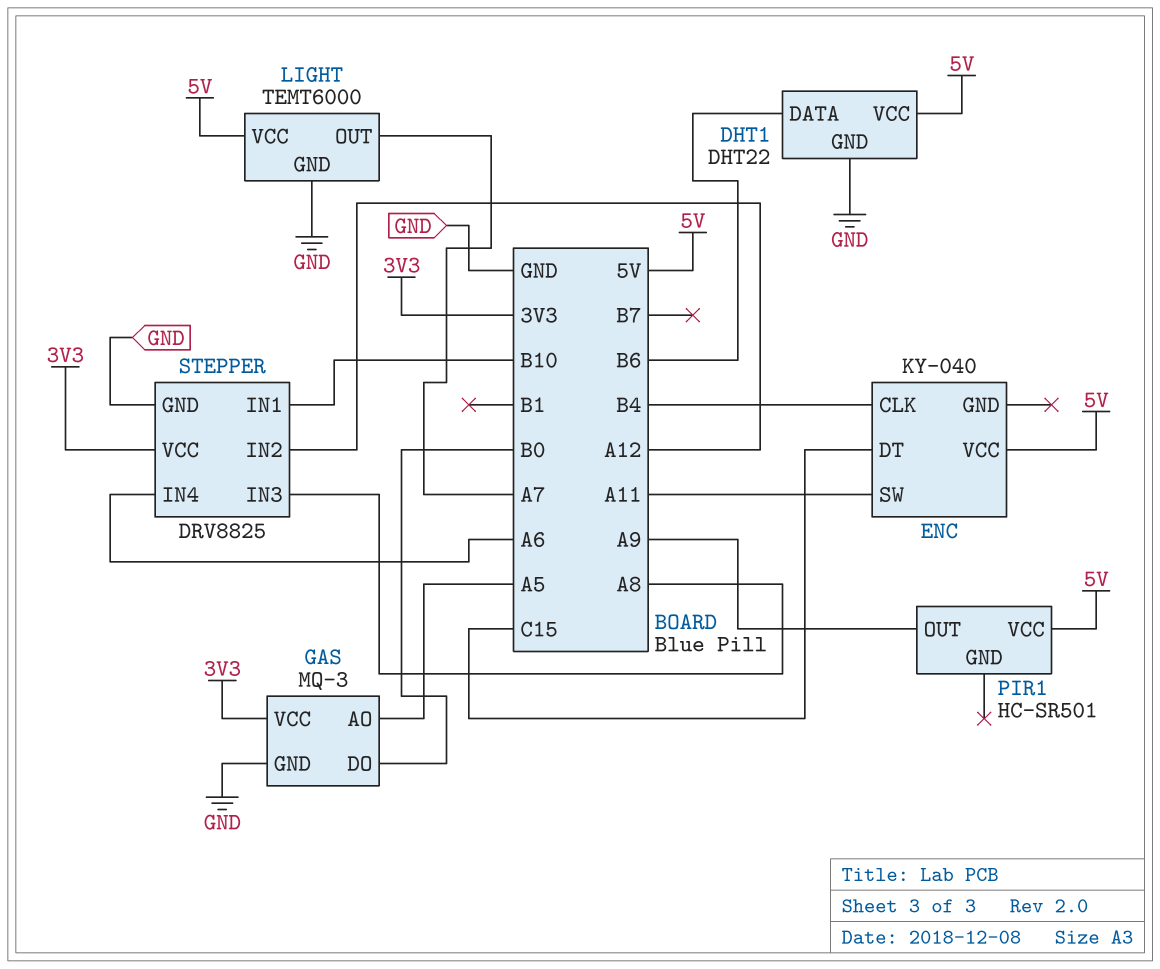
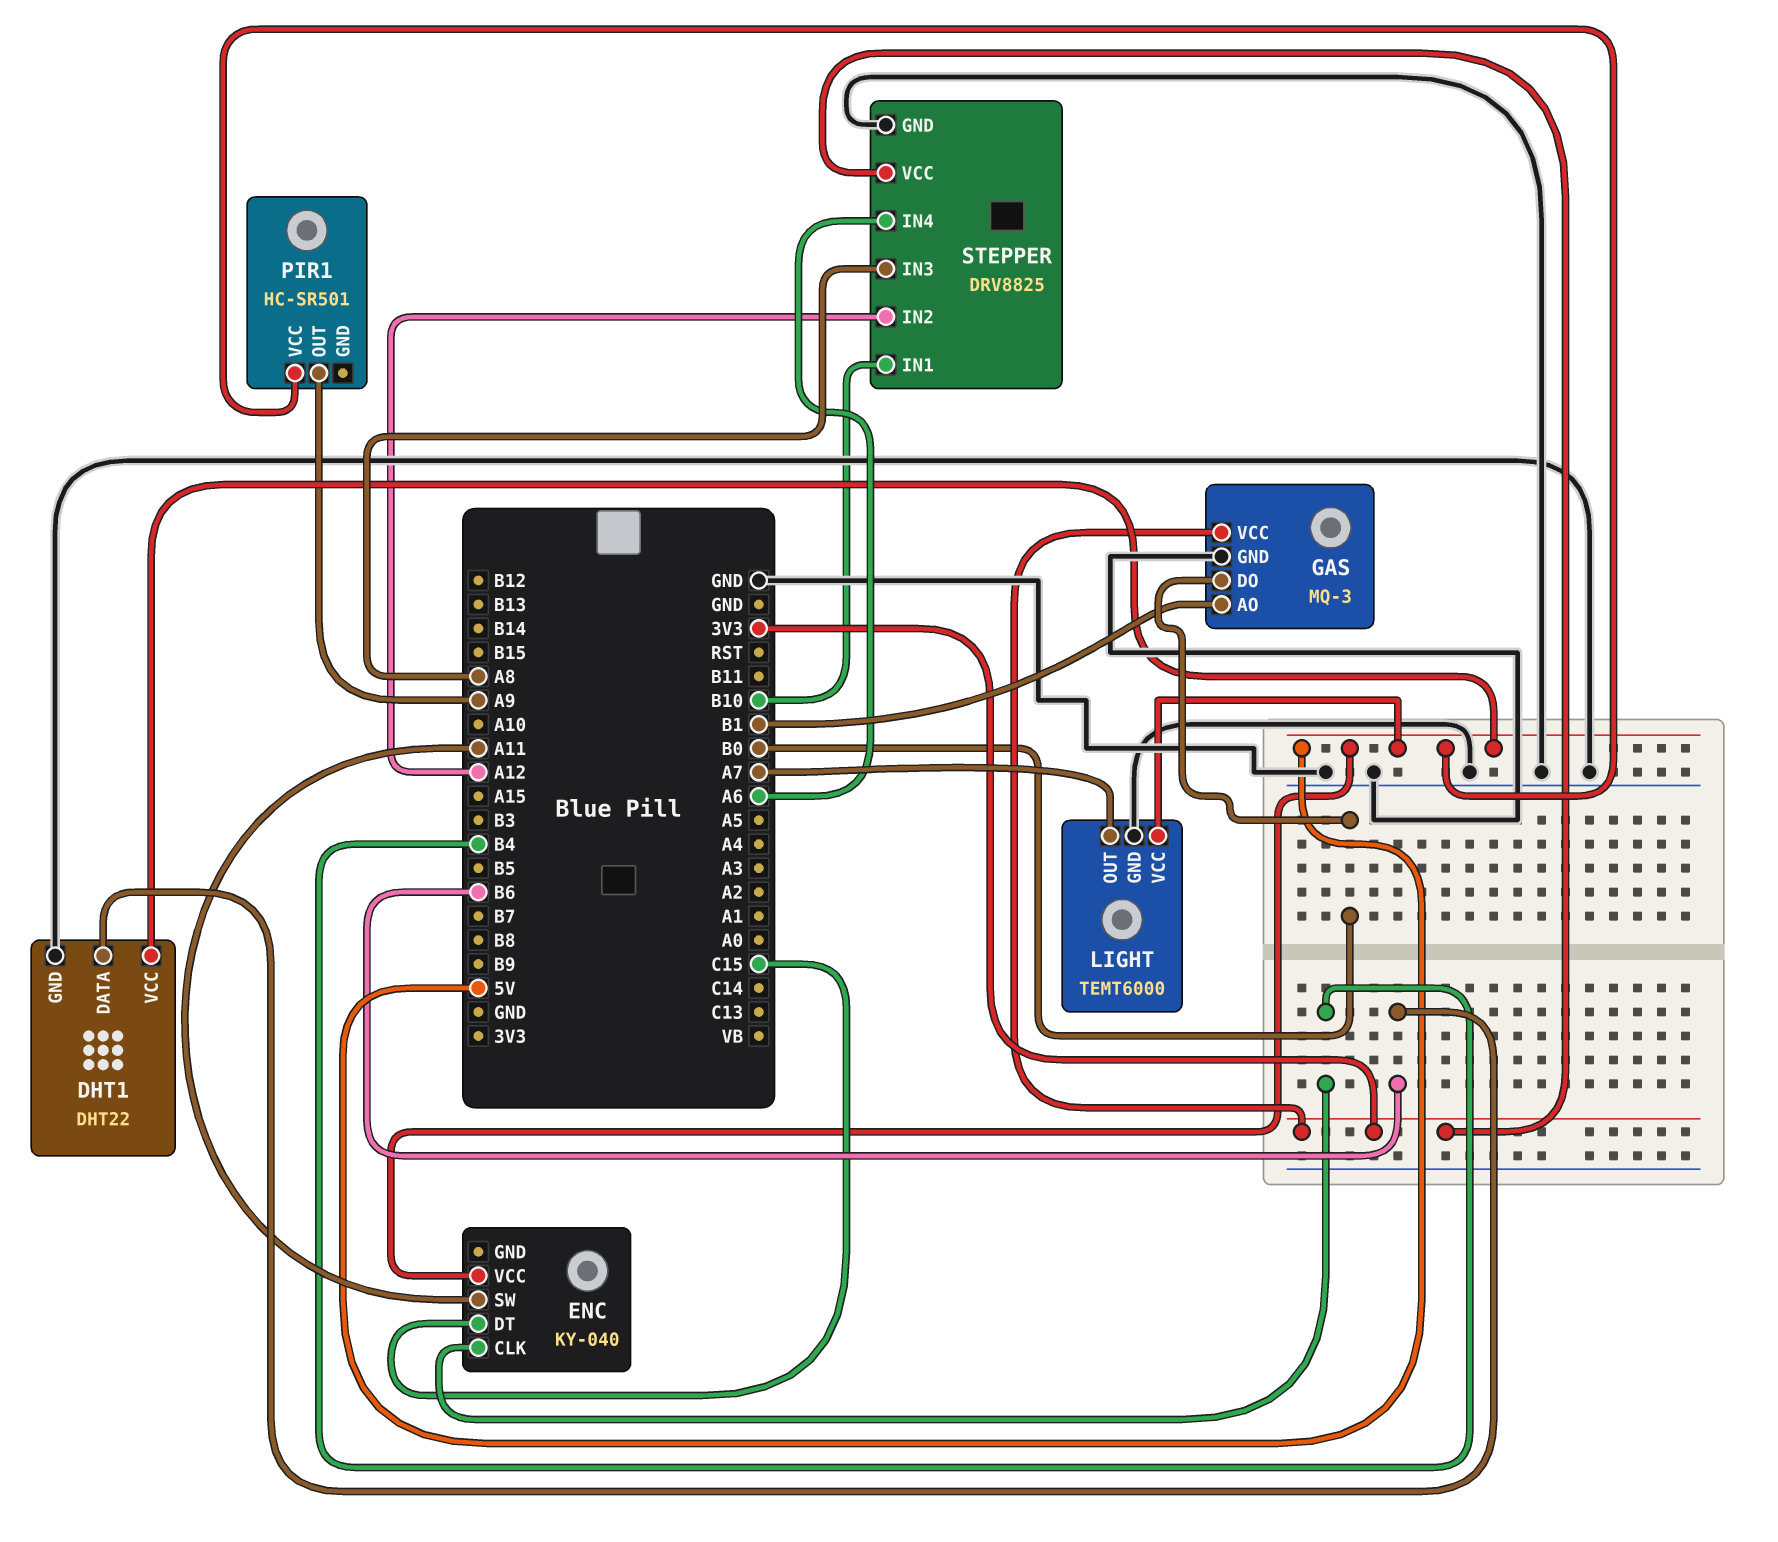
GAS pin AO: A5 -> B1

